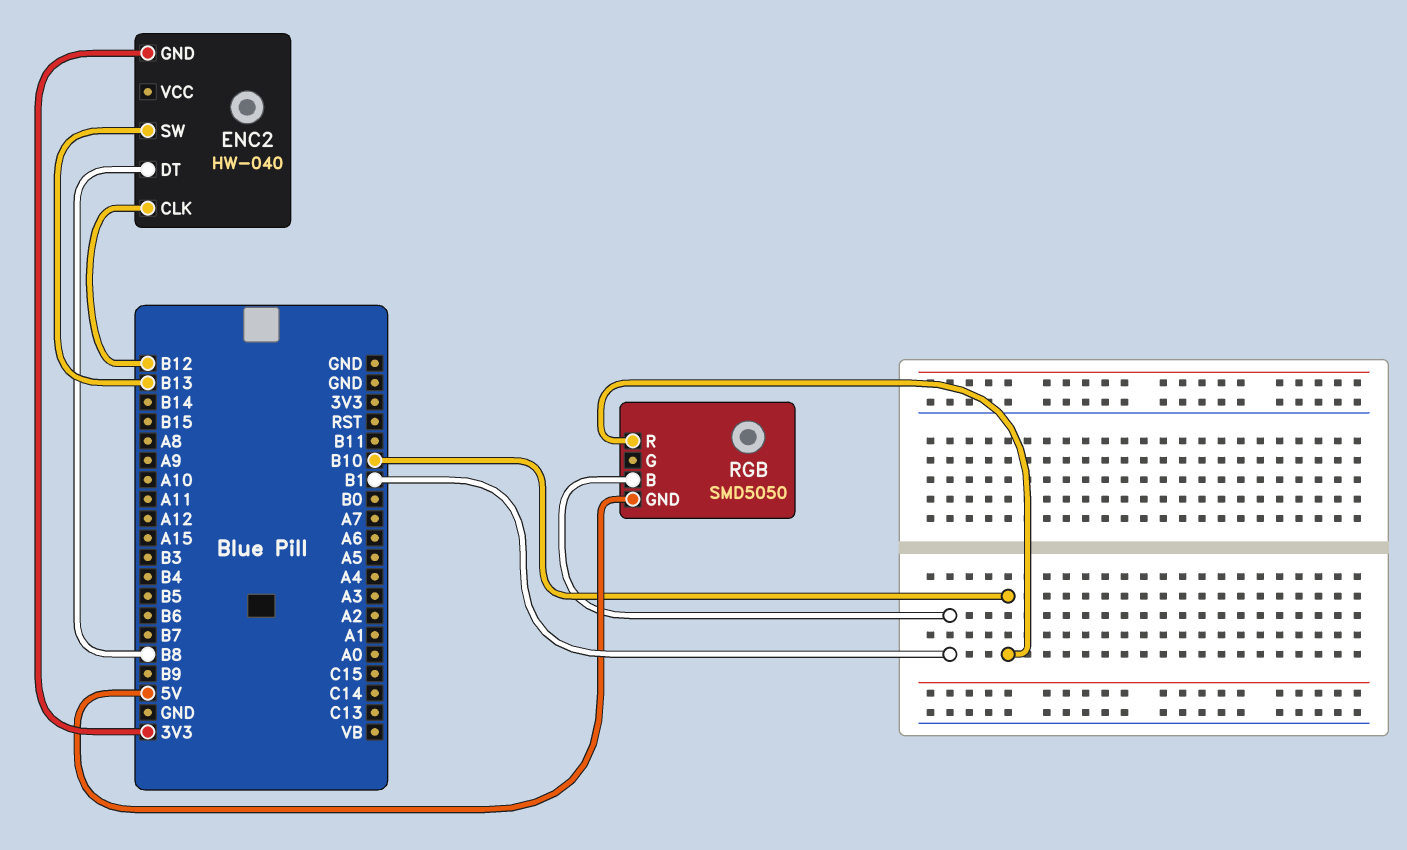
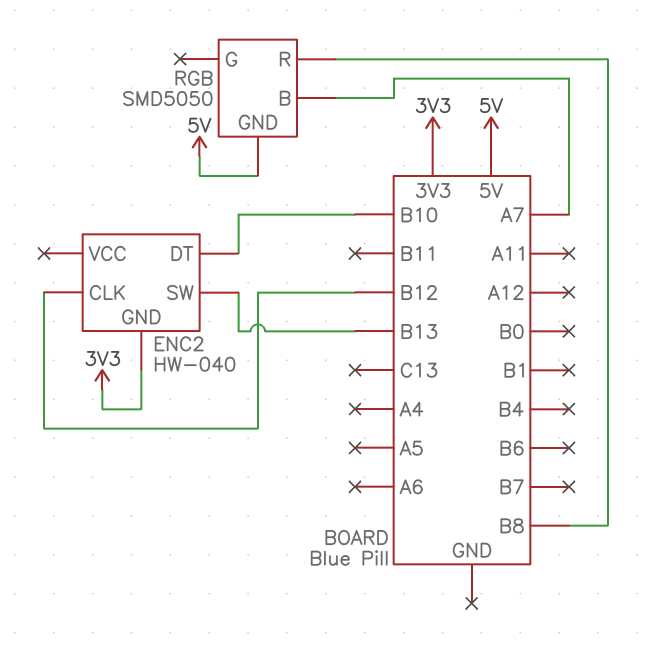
ENC2 pin DT: B8 -> B10
RGB pin B: B1 -> A7
RGB pin R: B10 -> B8

